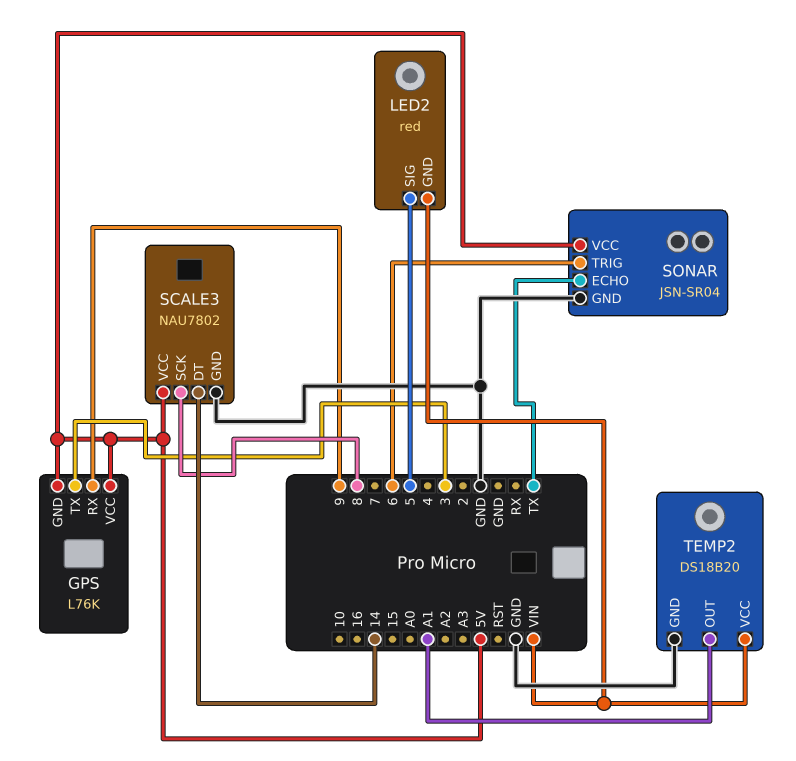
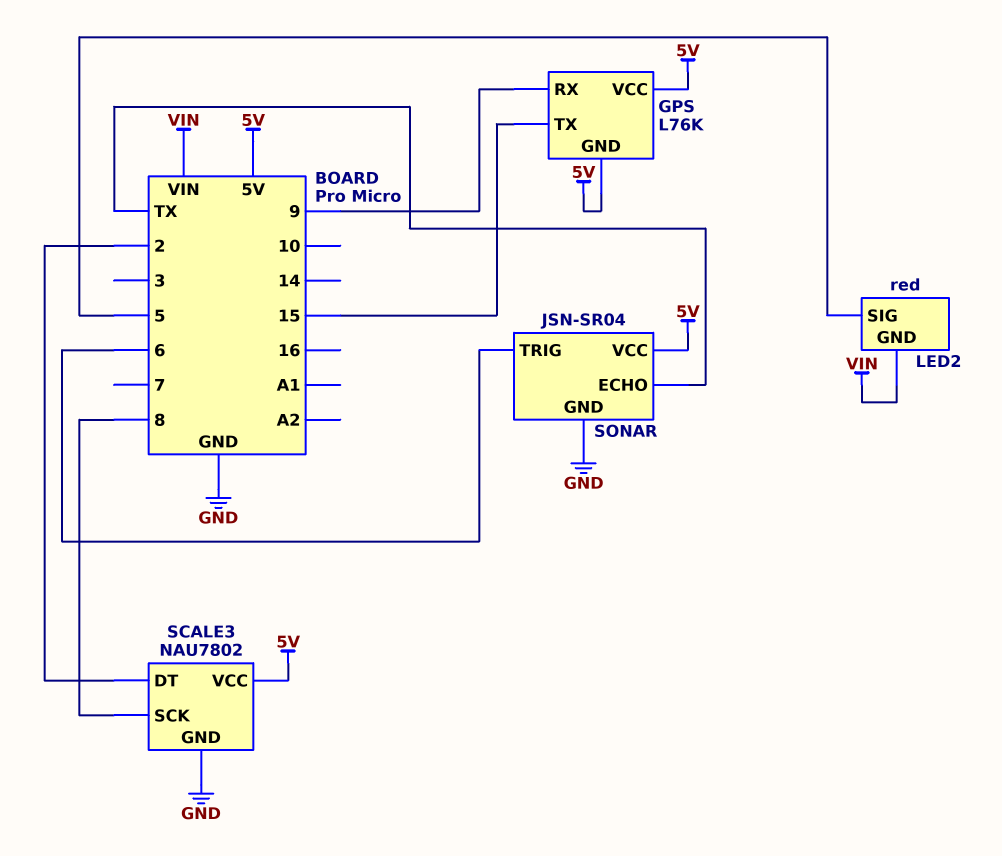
GPS pin TX: 3 -> 15
SCALE3 pin DT: 14 -> 2
TEMP2: DS18B20 -> none
TEMP2 pin GND: GND -> none
TEMP2 pin OUT: A1 -> none
TEMP2 pin VCC: VIN -> none

